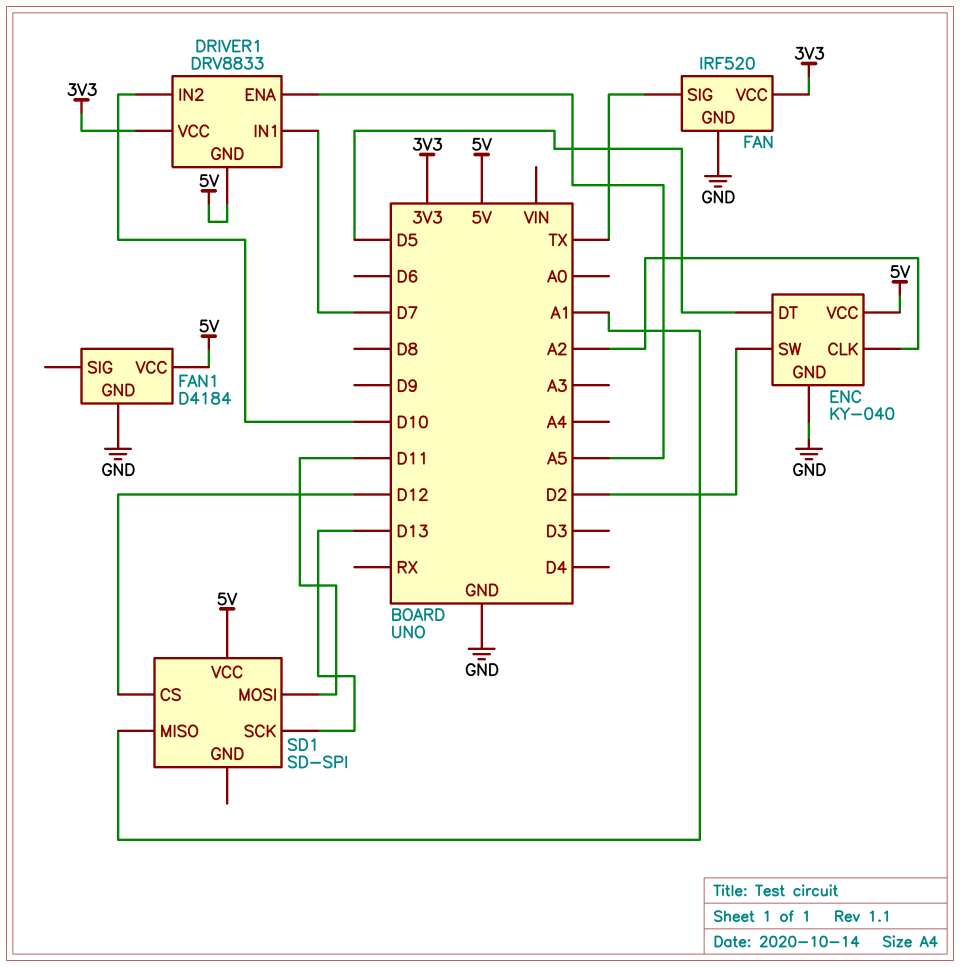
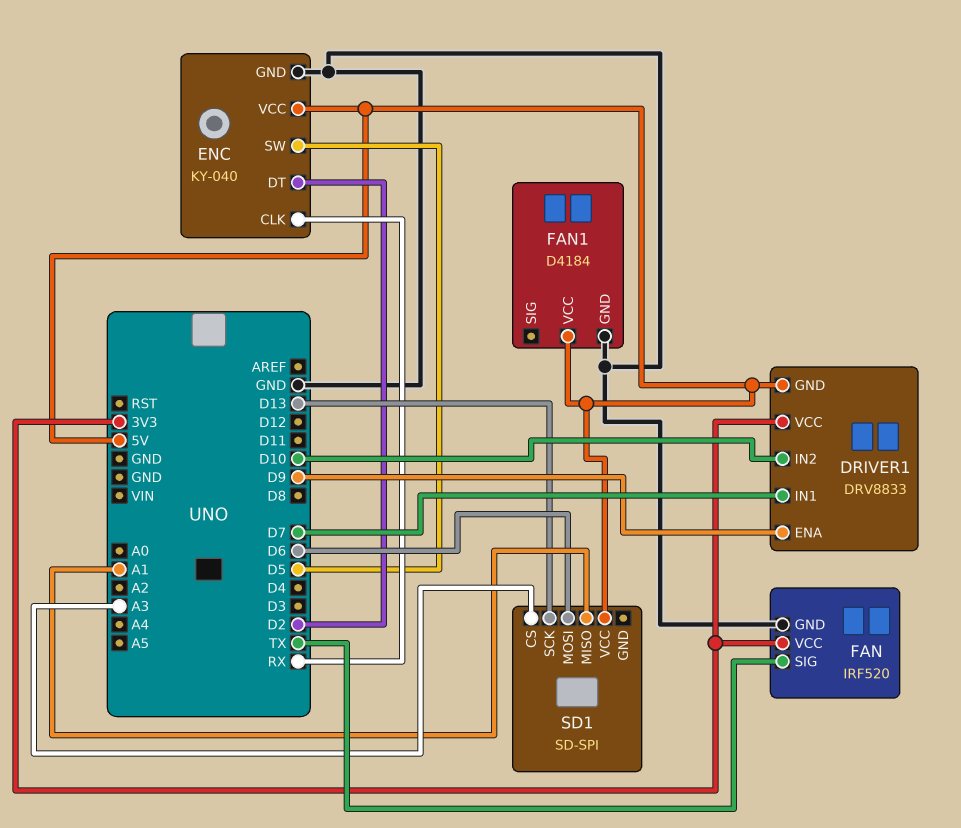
DRIVER1 pin ENA: A5 -> D9
ENC pin CLK: A2 -> RX
ENC pin DT: D5 -> D2
ENC pin SW: D2 -> D5
SD1 pin CS: D12 -> A3
SD1 pin MOSI: D11 -> D6

